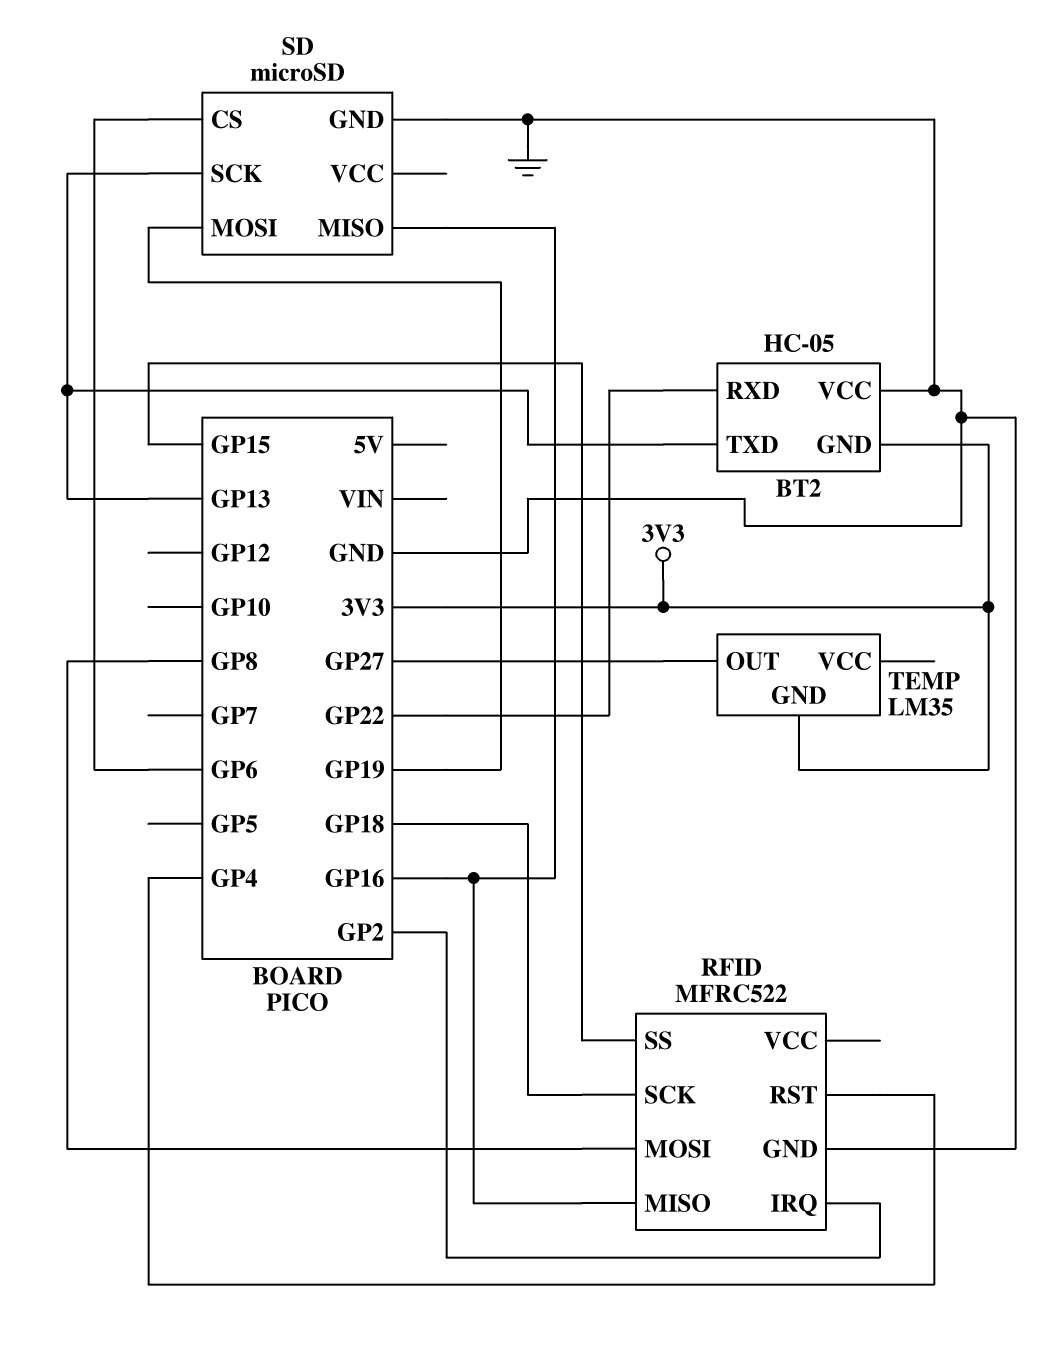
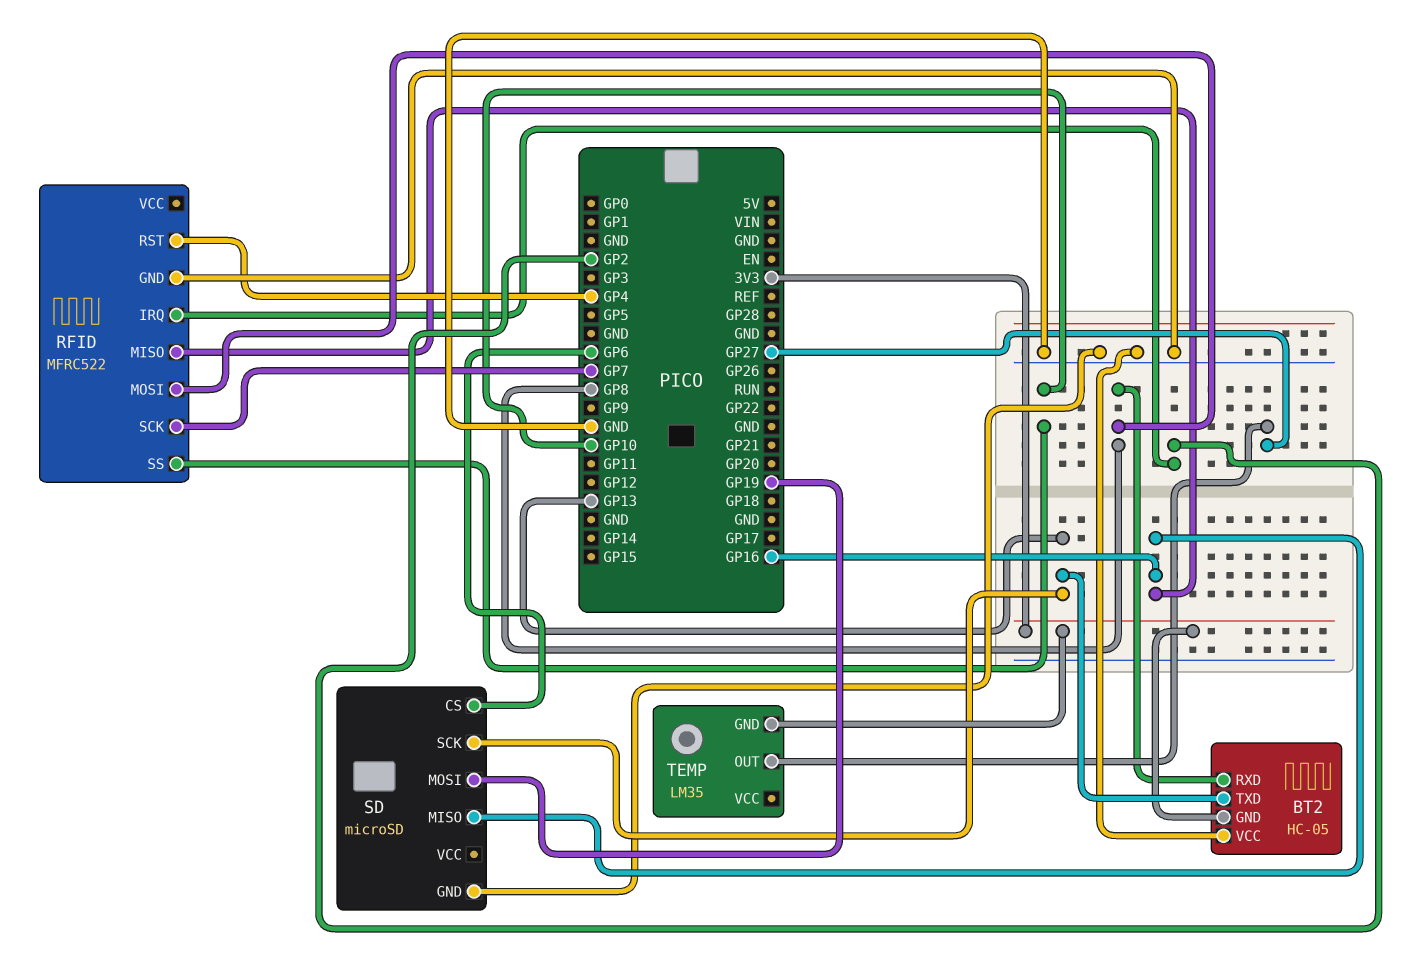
BT2 pin RXD: GP22 -> GP8
RFID pin SCK: GP18 -> GP7
RFID pin SS: GP15 -> GP10

